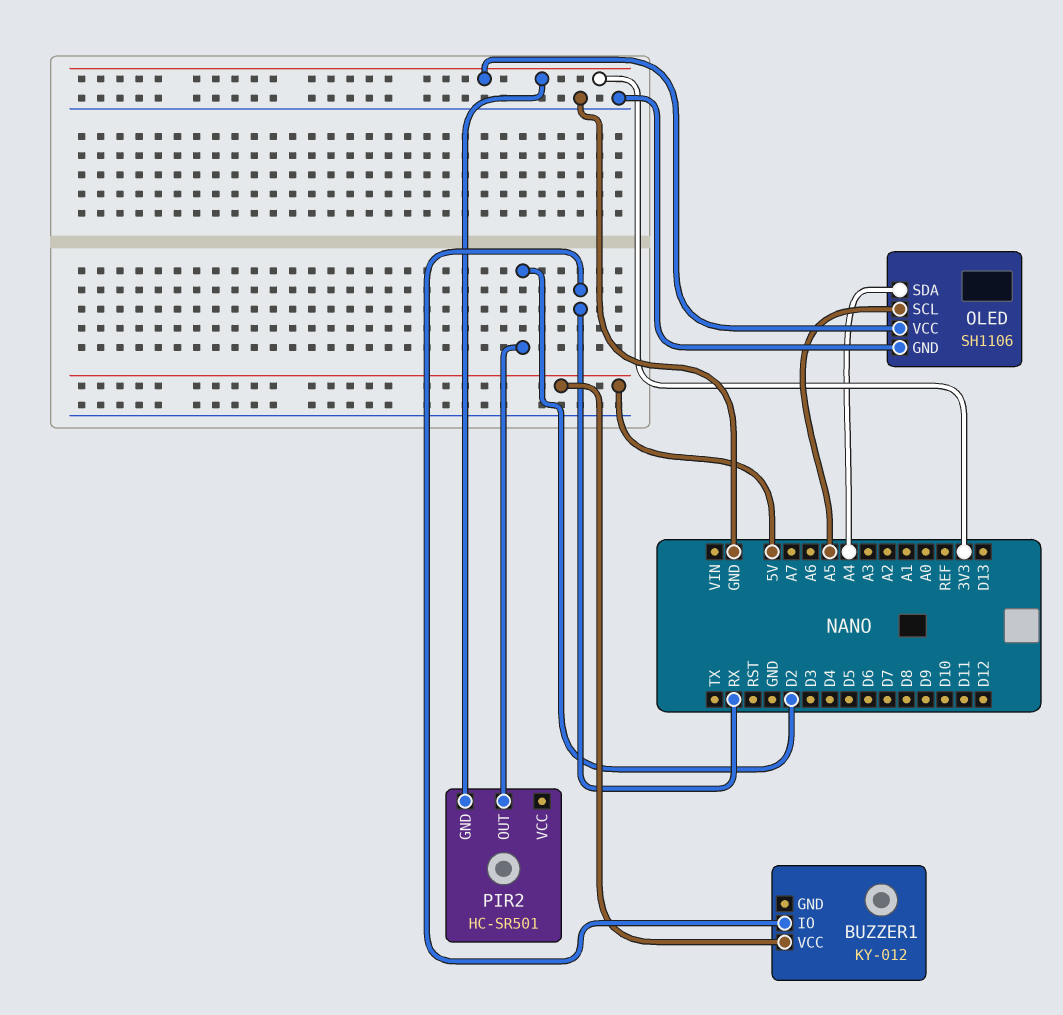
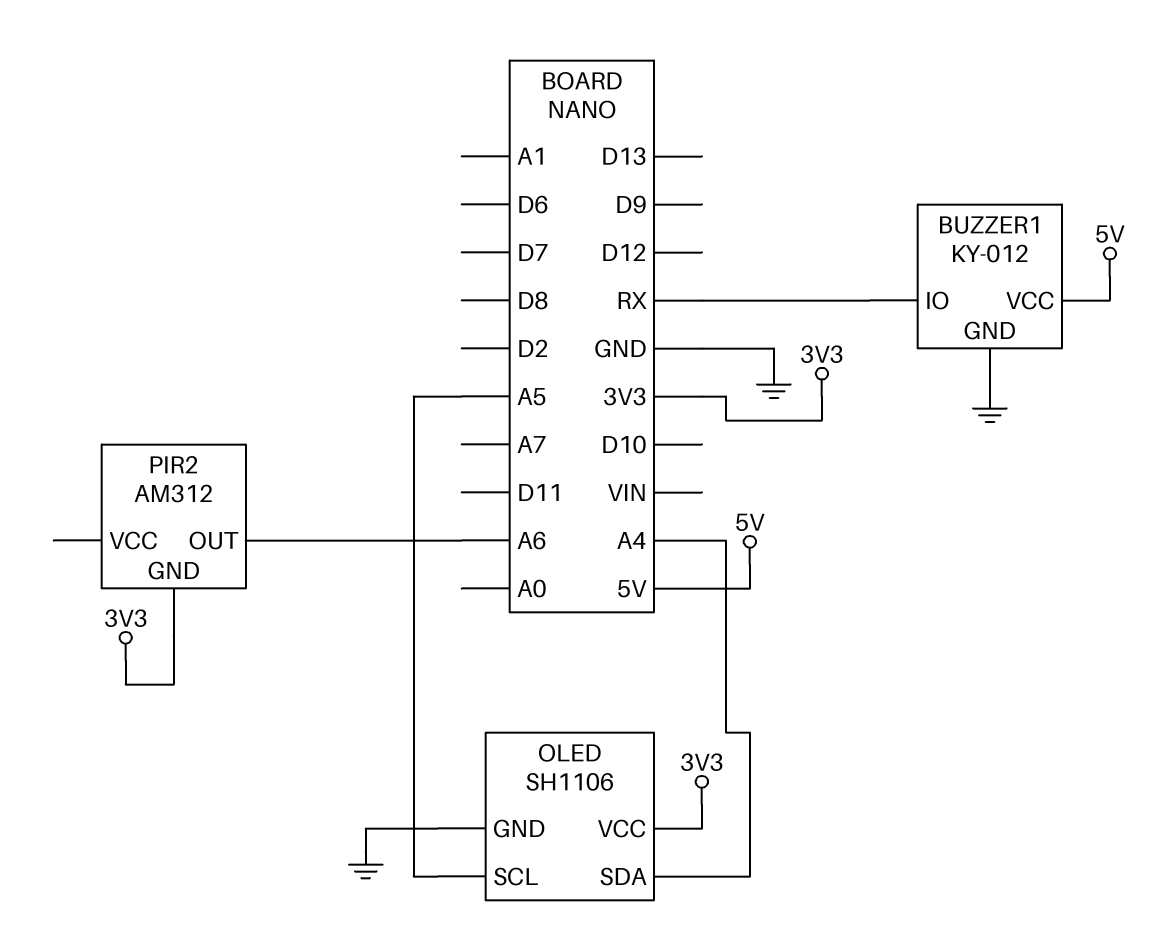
BUZZER1 pin GND: none -> GND
PIR2: HC-SR501 -> AM312
PIR2 pin OUT: D2 -> A6

